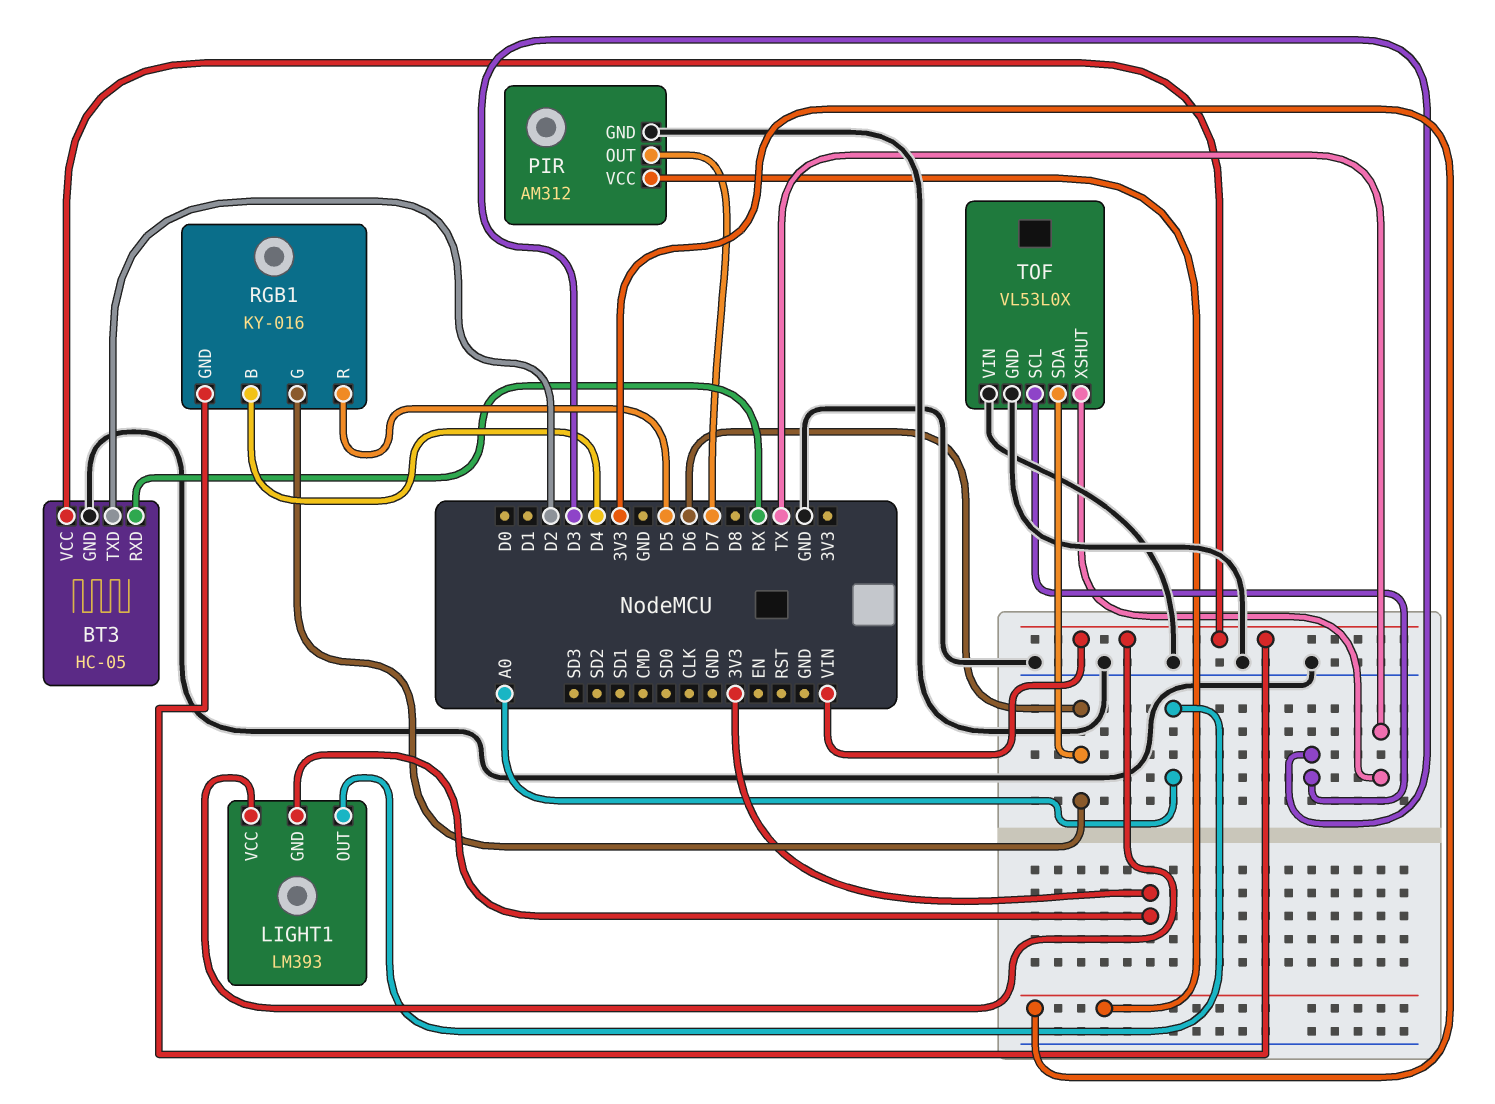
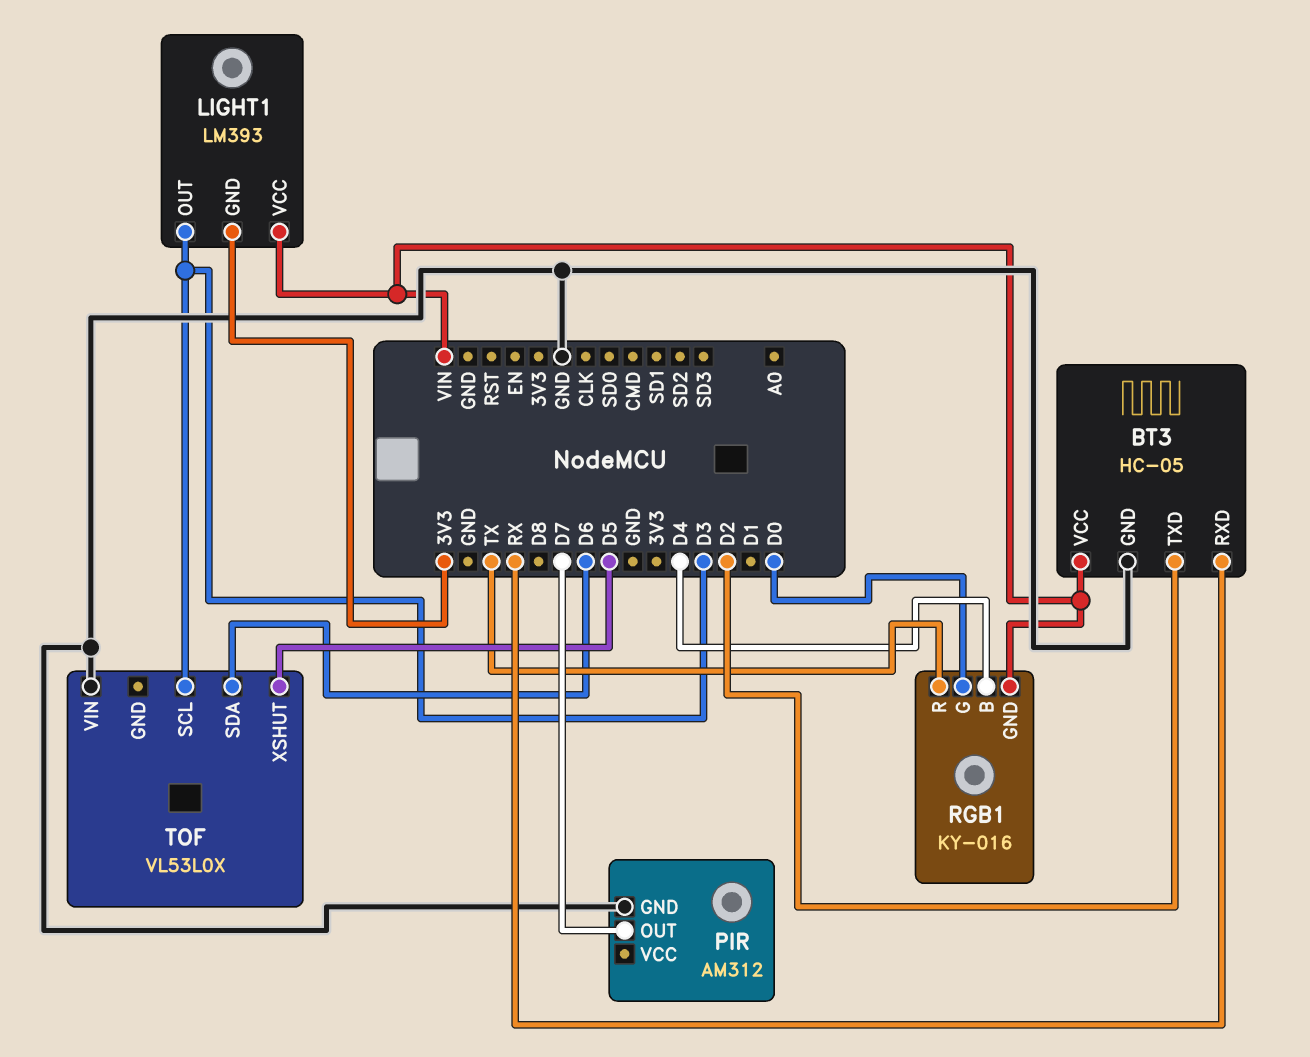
LIGHT1 pin OUT: A0 -> D3
PIR pin VCC: 3V3 -> none
RGB1 pin G: D6 -> D0
RGB1 pin R: D5 -> TX
TOF pin GND: GND -> none
TOF pin XSHUT: TX -> D5

